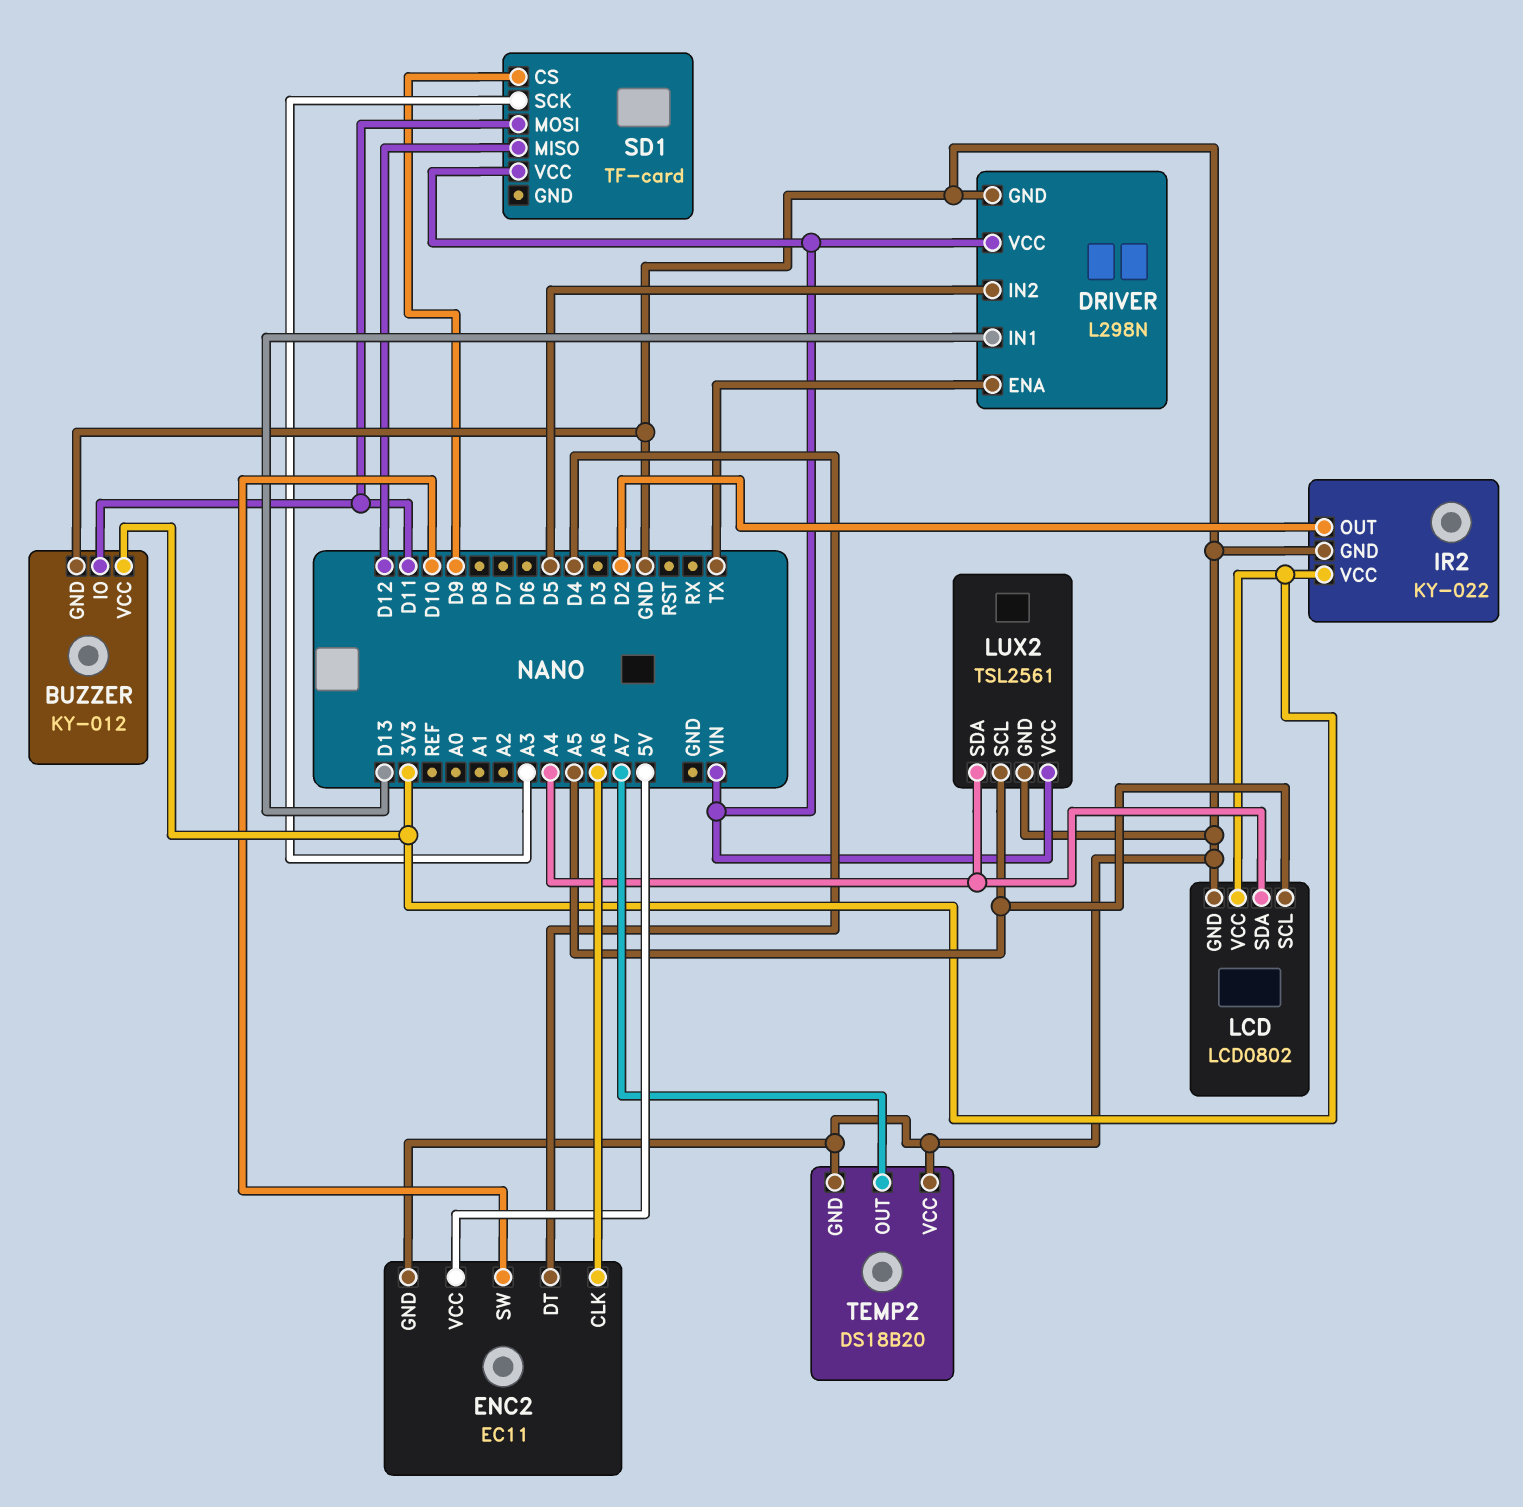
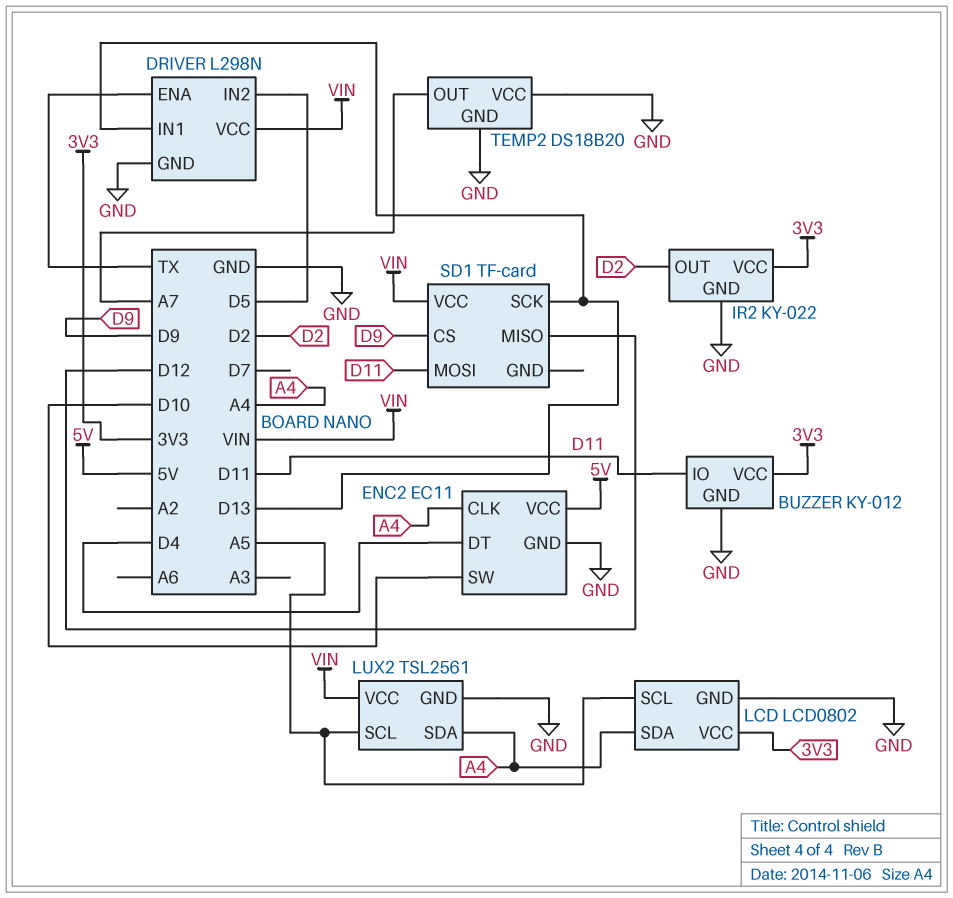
ENC2 pin CLK: A6 -> A4
SD1 pin SCK: A3 -> D13

